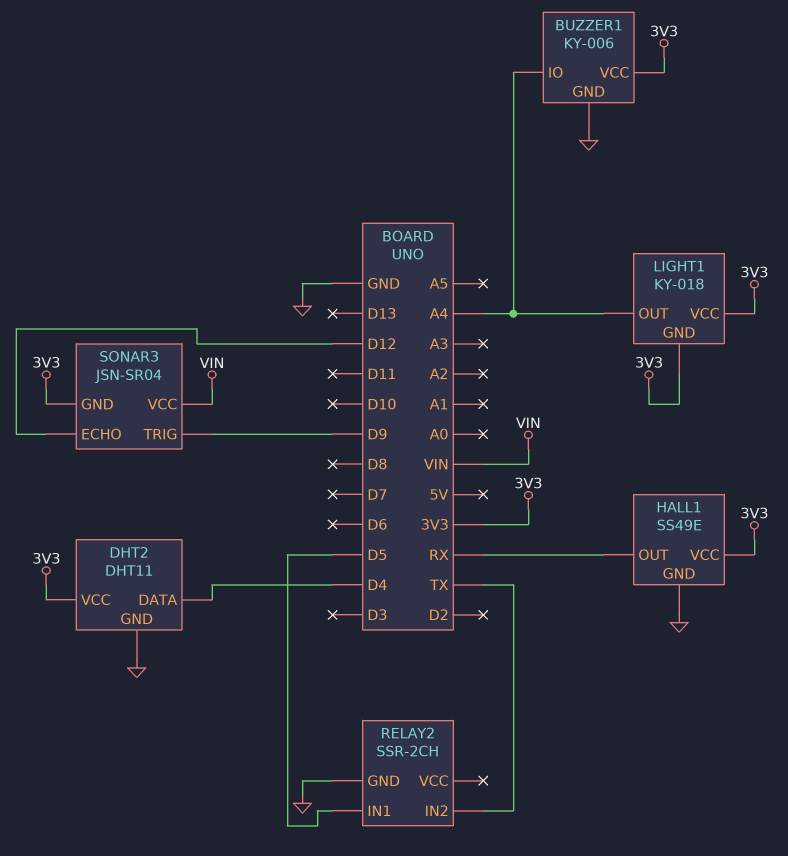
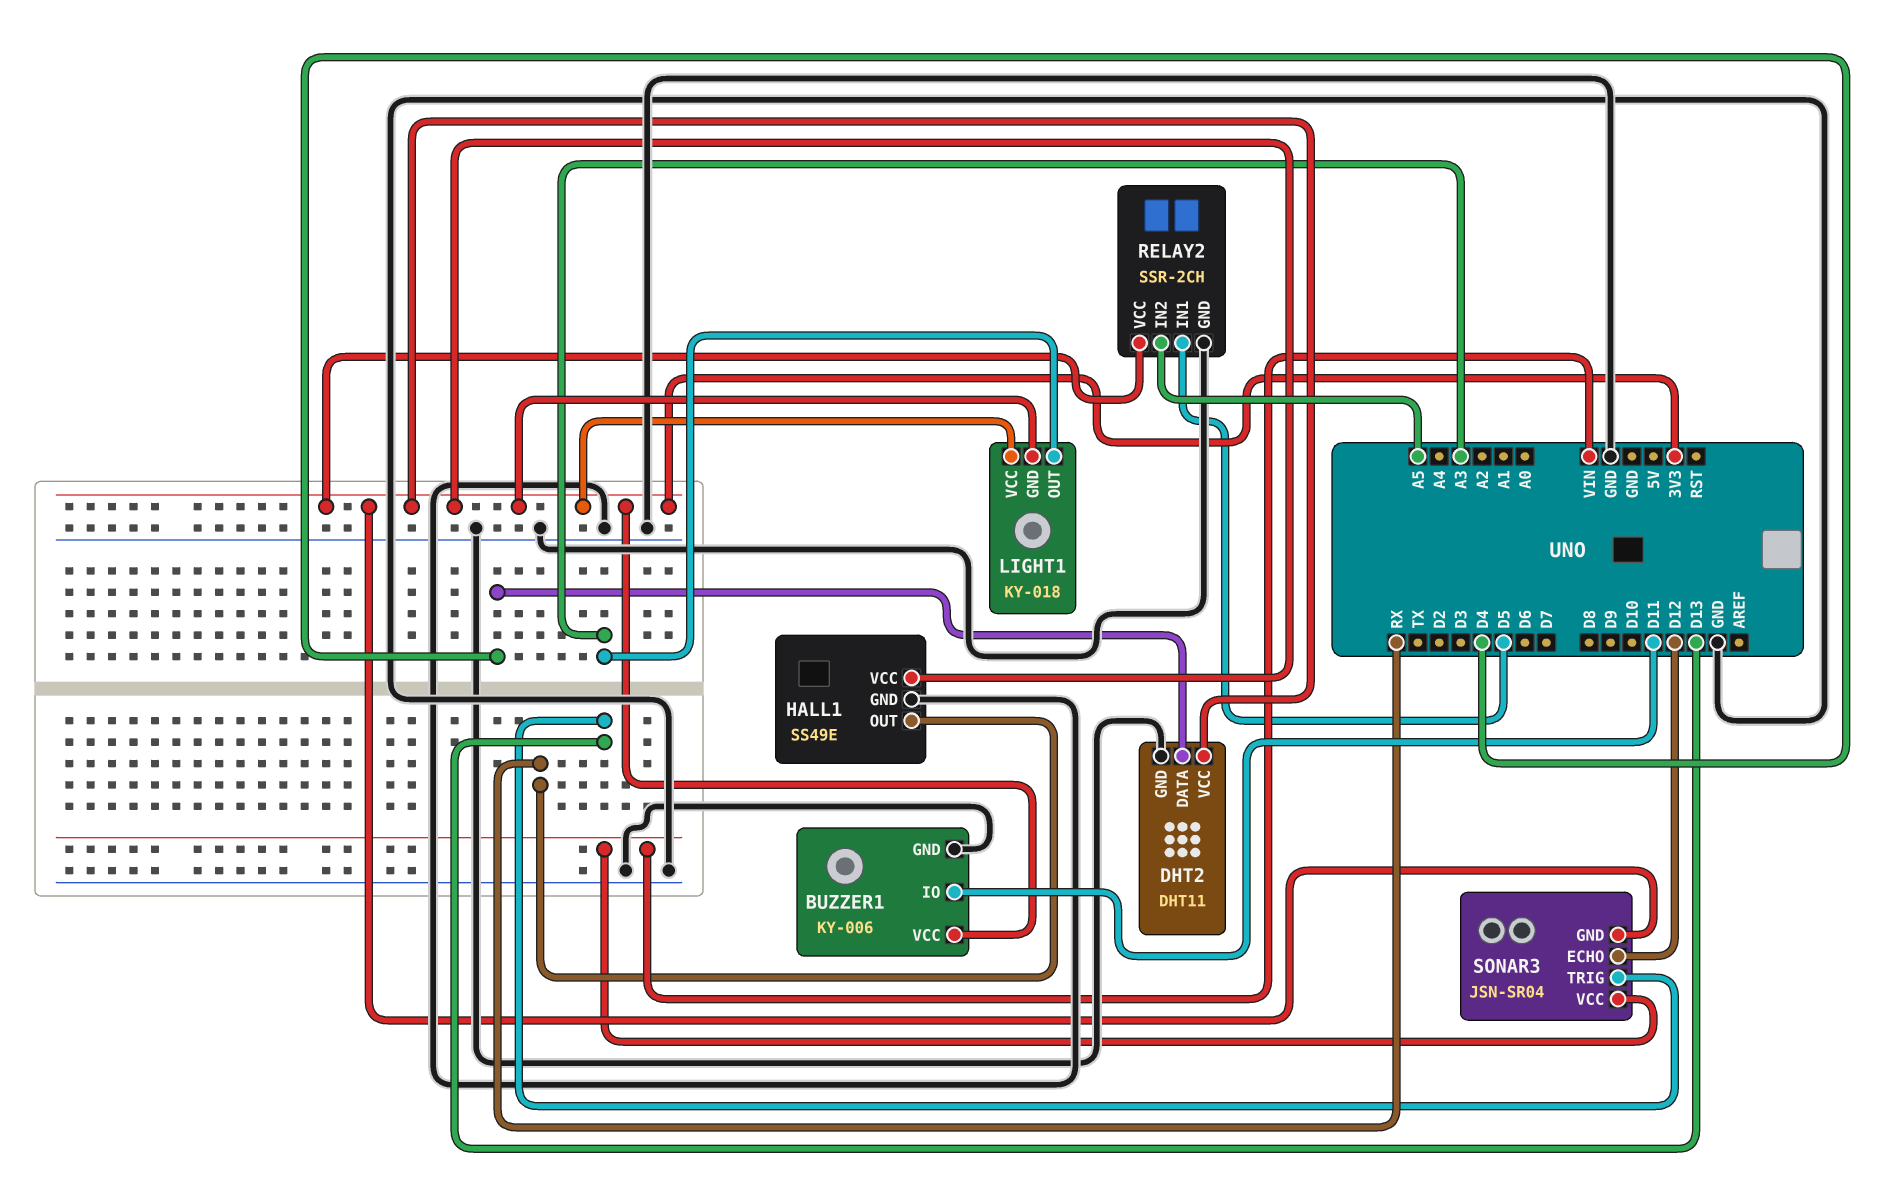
BUZZER1 pin IO: A4 -> D11
LIGHT1 pin OUT: A4 -> A3
RELAY2 pin IN2: TX -> A5
RELAY2 pin VCC: none -> 3V3
SONAR3 pin TRIG: D9 -> D13

